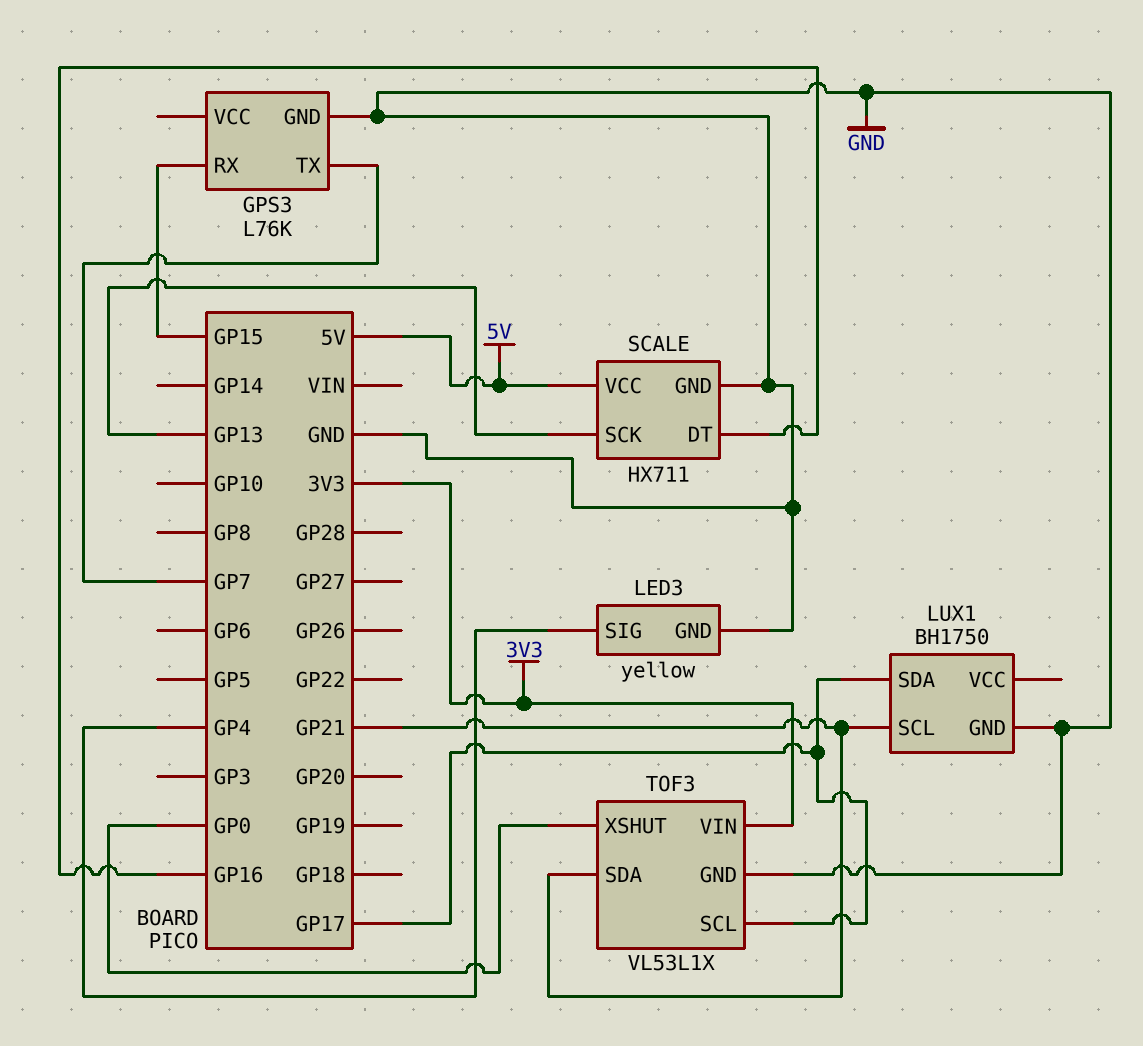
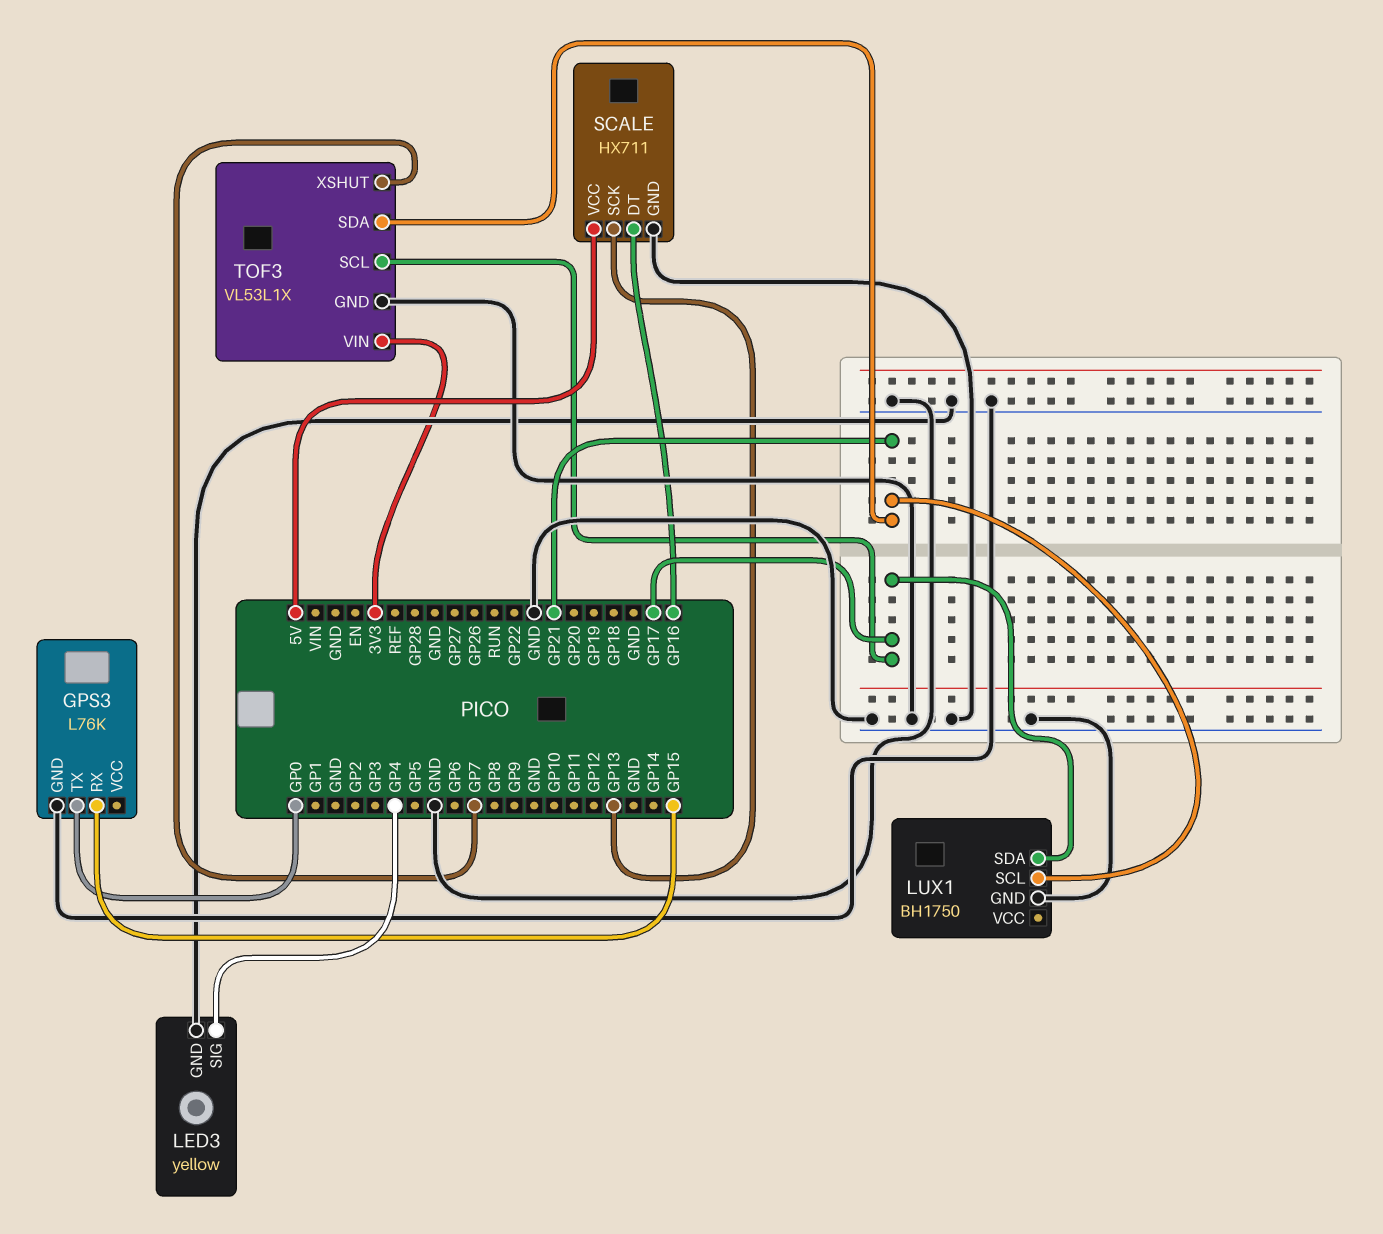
GPS3 pin TX: GP7 -> GP0
TOF3 pin XSHUT: GP0 -> GP7

